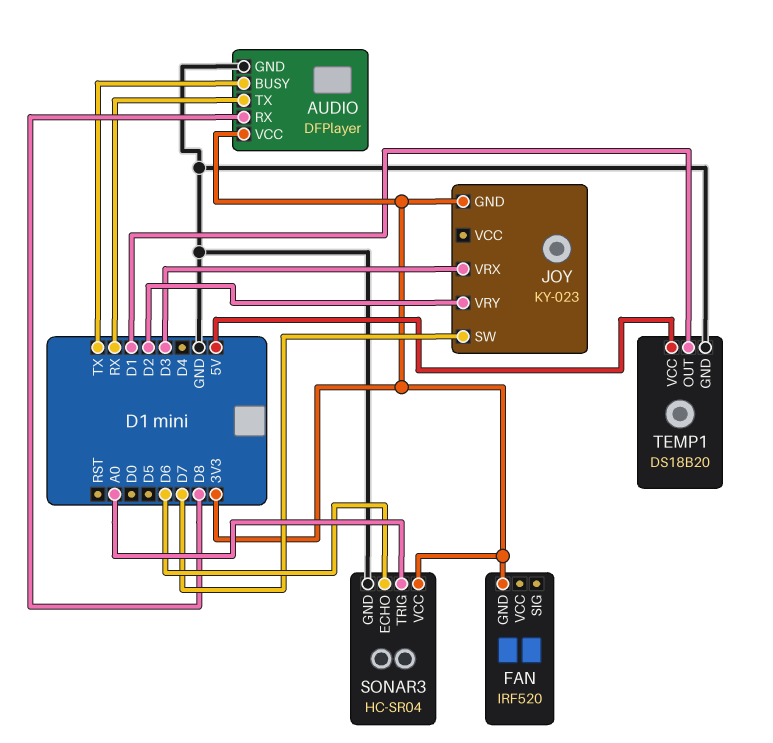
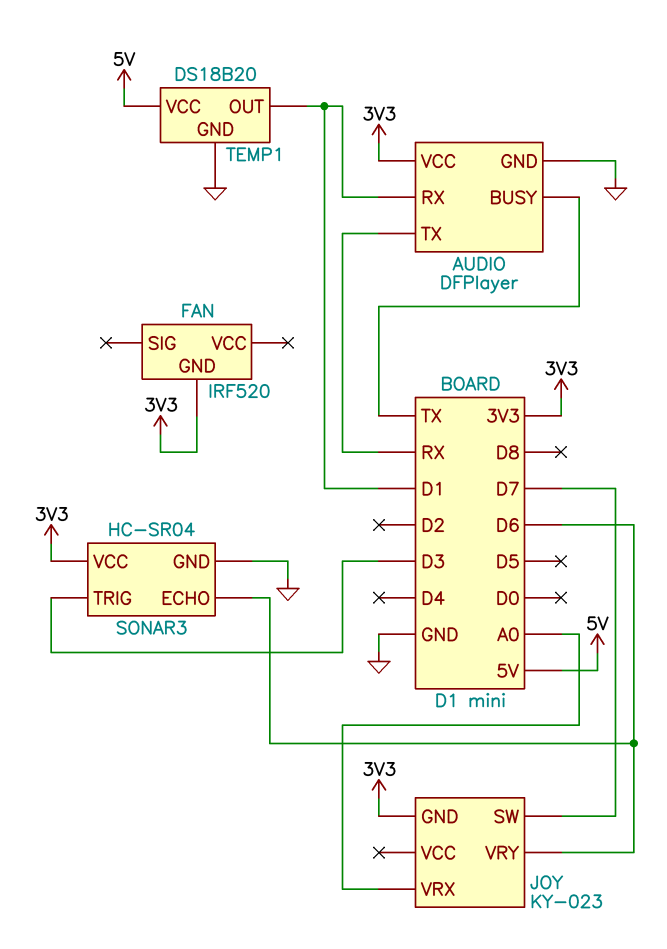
AUDIO pin RX: D8 -> D1
JOY pin VRX: D3 -> A0
JOY pin VRY: D2 -> D6
SONAR3 pin TRIG: A0 -> D3

